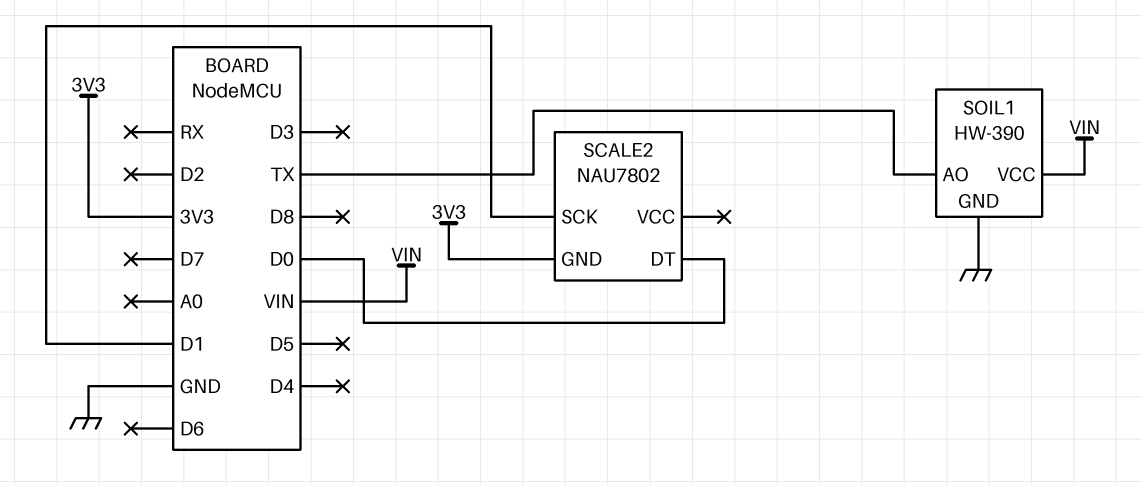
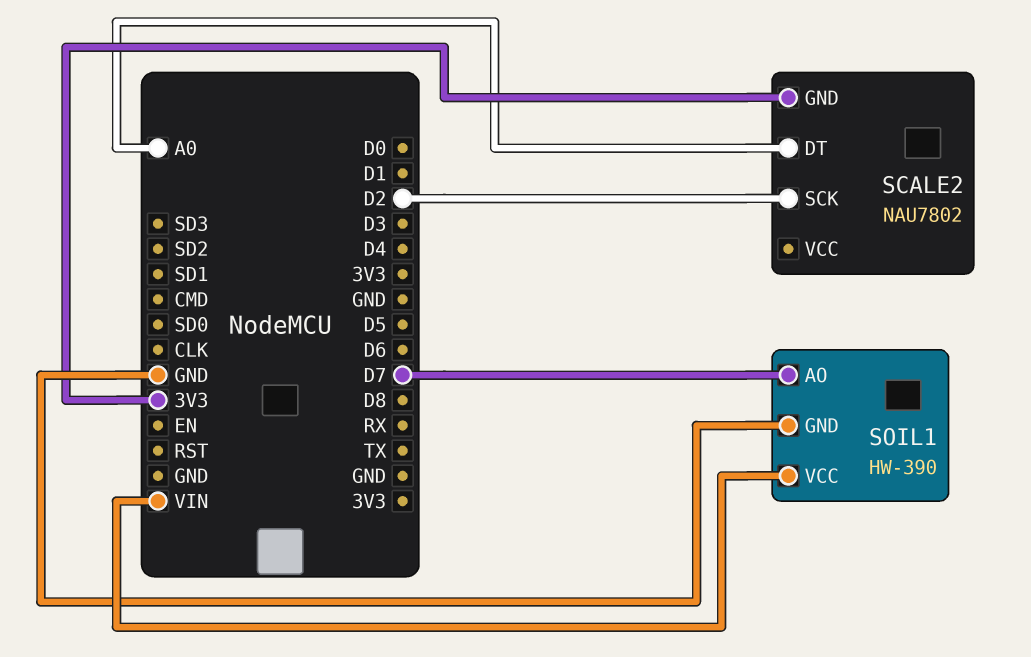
SCALE2 pin DT: D0 -> A0
SCALE2 pin SCK: D1 -> D2
SOIL1 pin AO: TX -> D7

